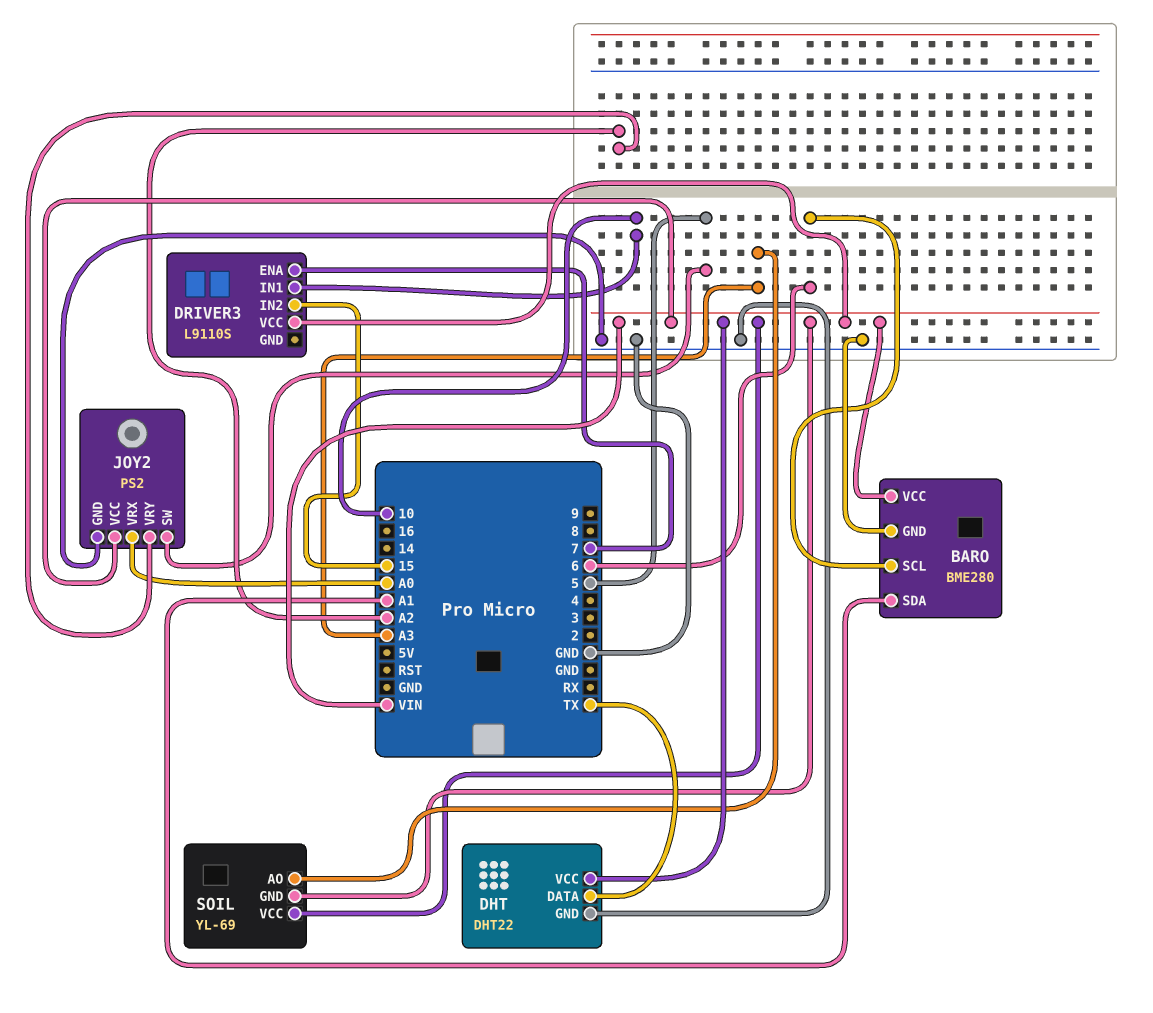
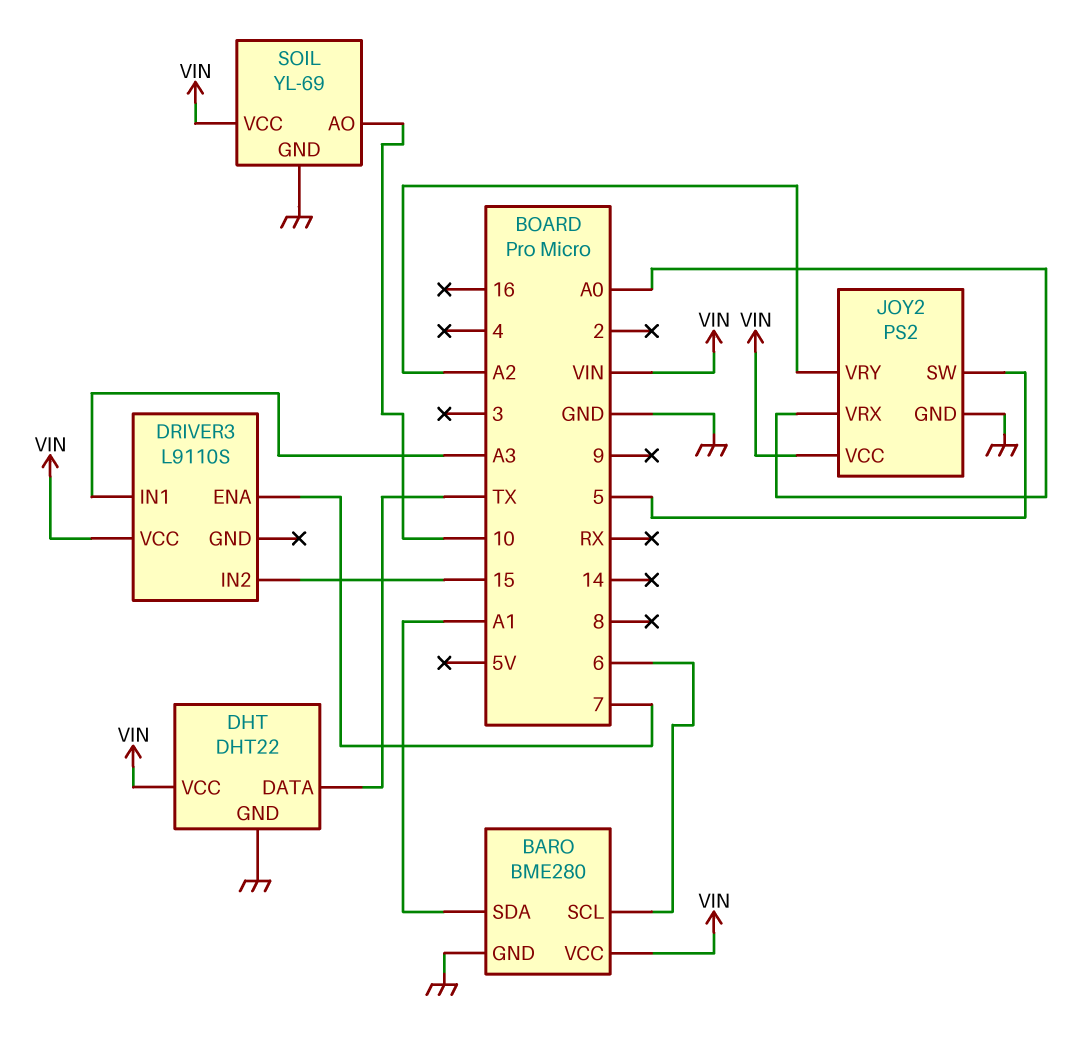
DRIVER3 pin IN1: 10 -> A3
SOIL pin AO: A3 -> 10
SOIL pin GND: VIN -> GND

